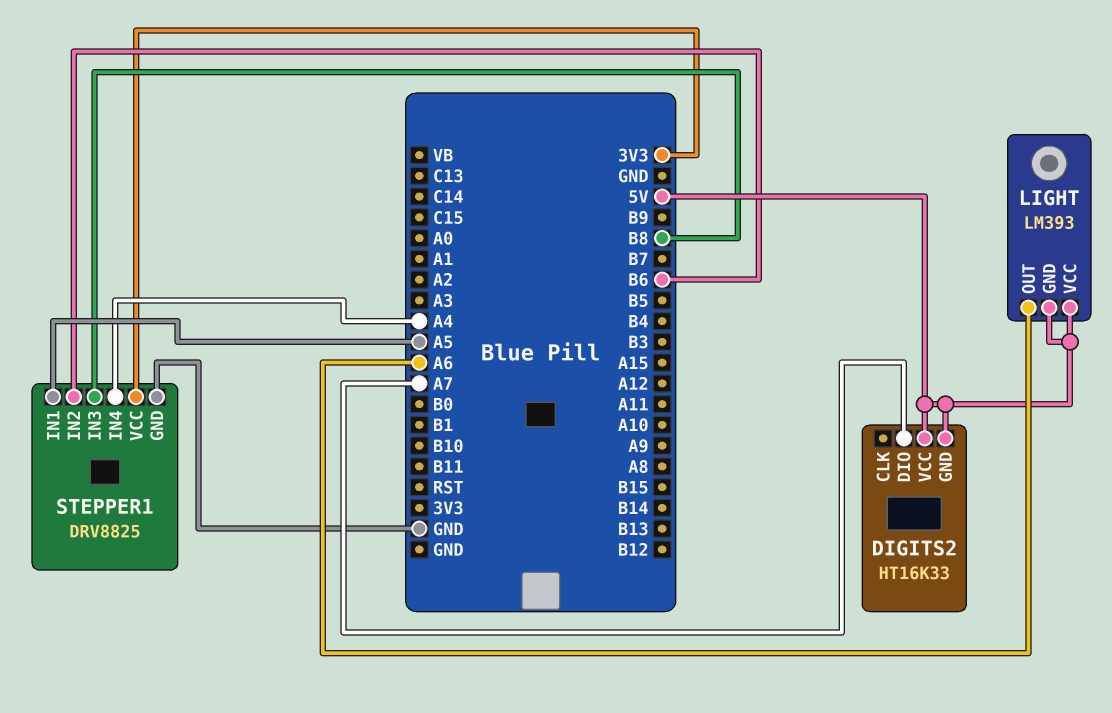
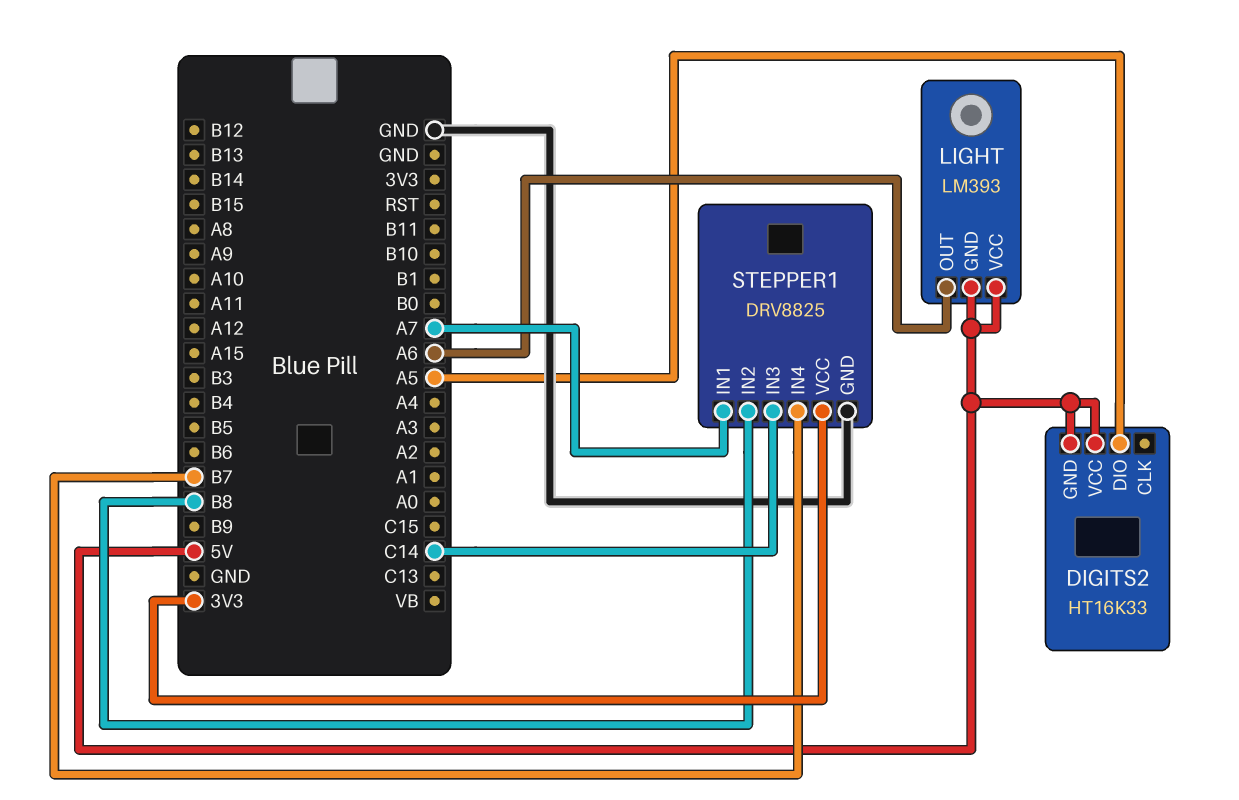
DIGITS2 pin DIO: A7 -> A5
STEPPER1 pin IN1: A5 -> A7
STEPPER1 pin IN2: B6 -> B8
STEPPER1 pin IN3: B8 -> C14
STEPPER1 pin IN4: A4 -> B7

